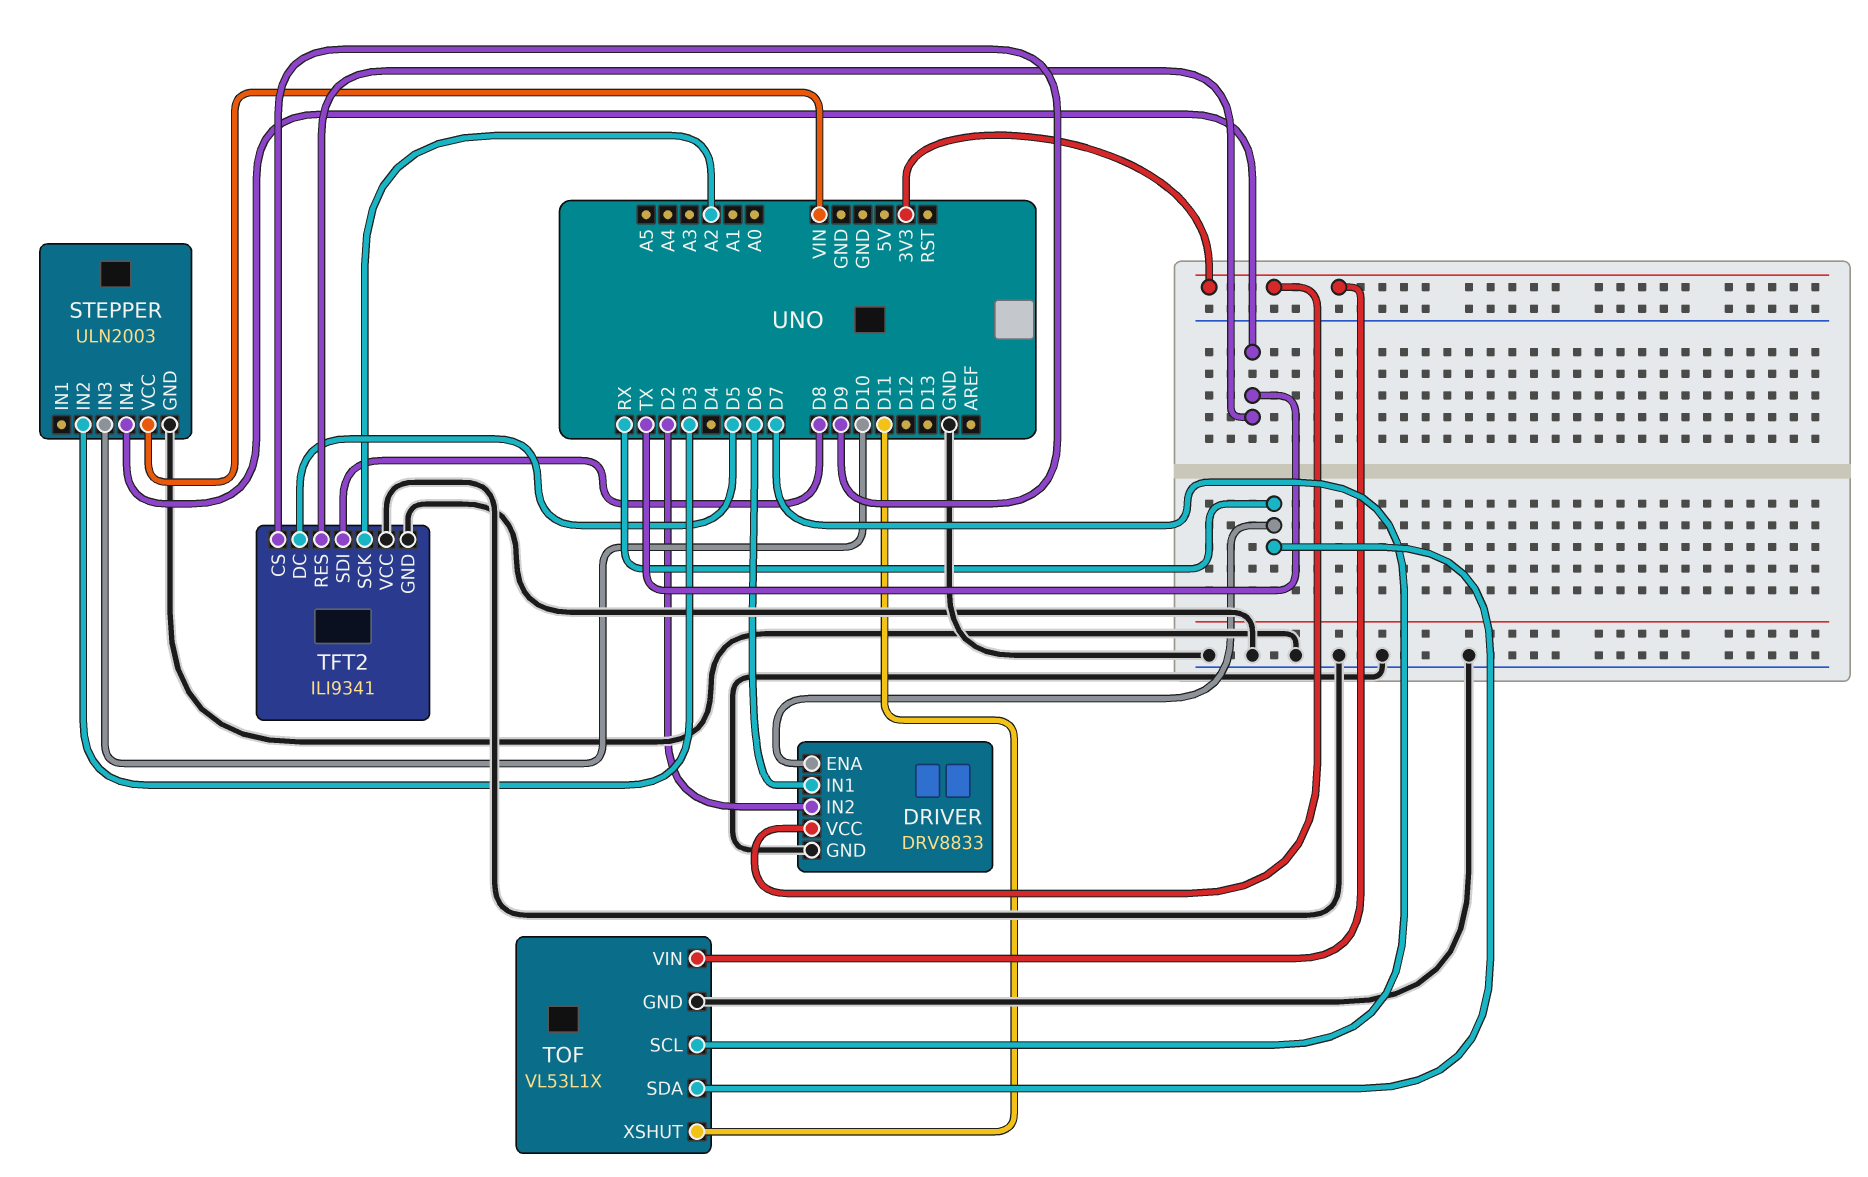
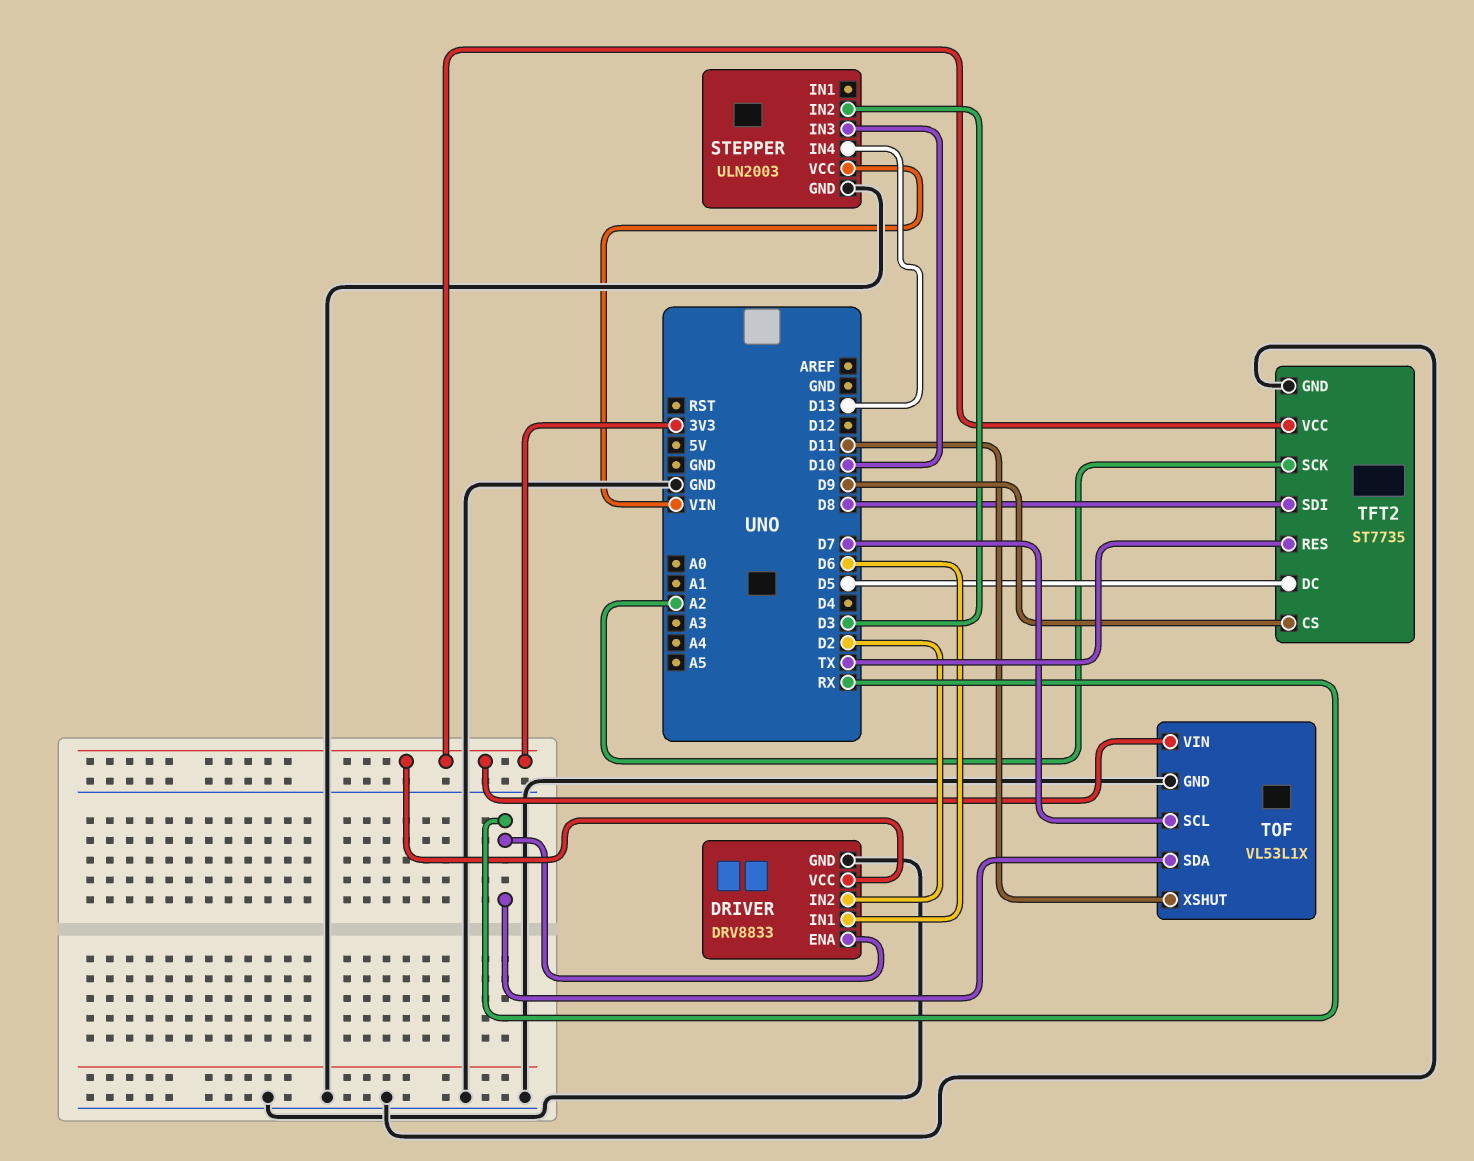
STEPPER pin IN4: TX -> D13
TFT2: ILI9341 -> ST7735
TFT2 pin VCC: GND -> 3V3

